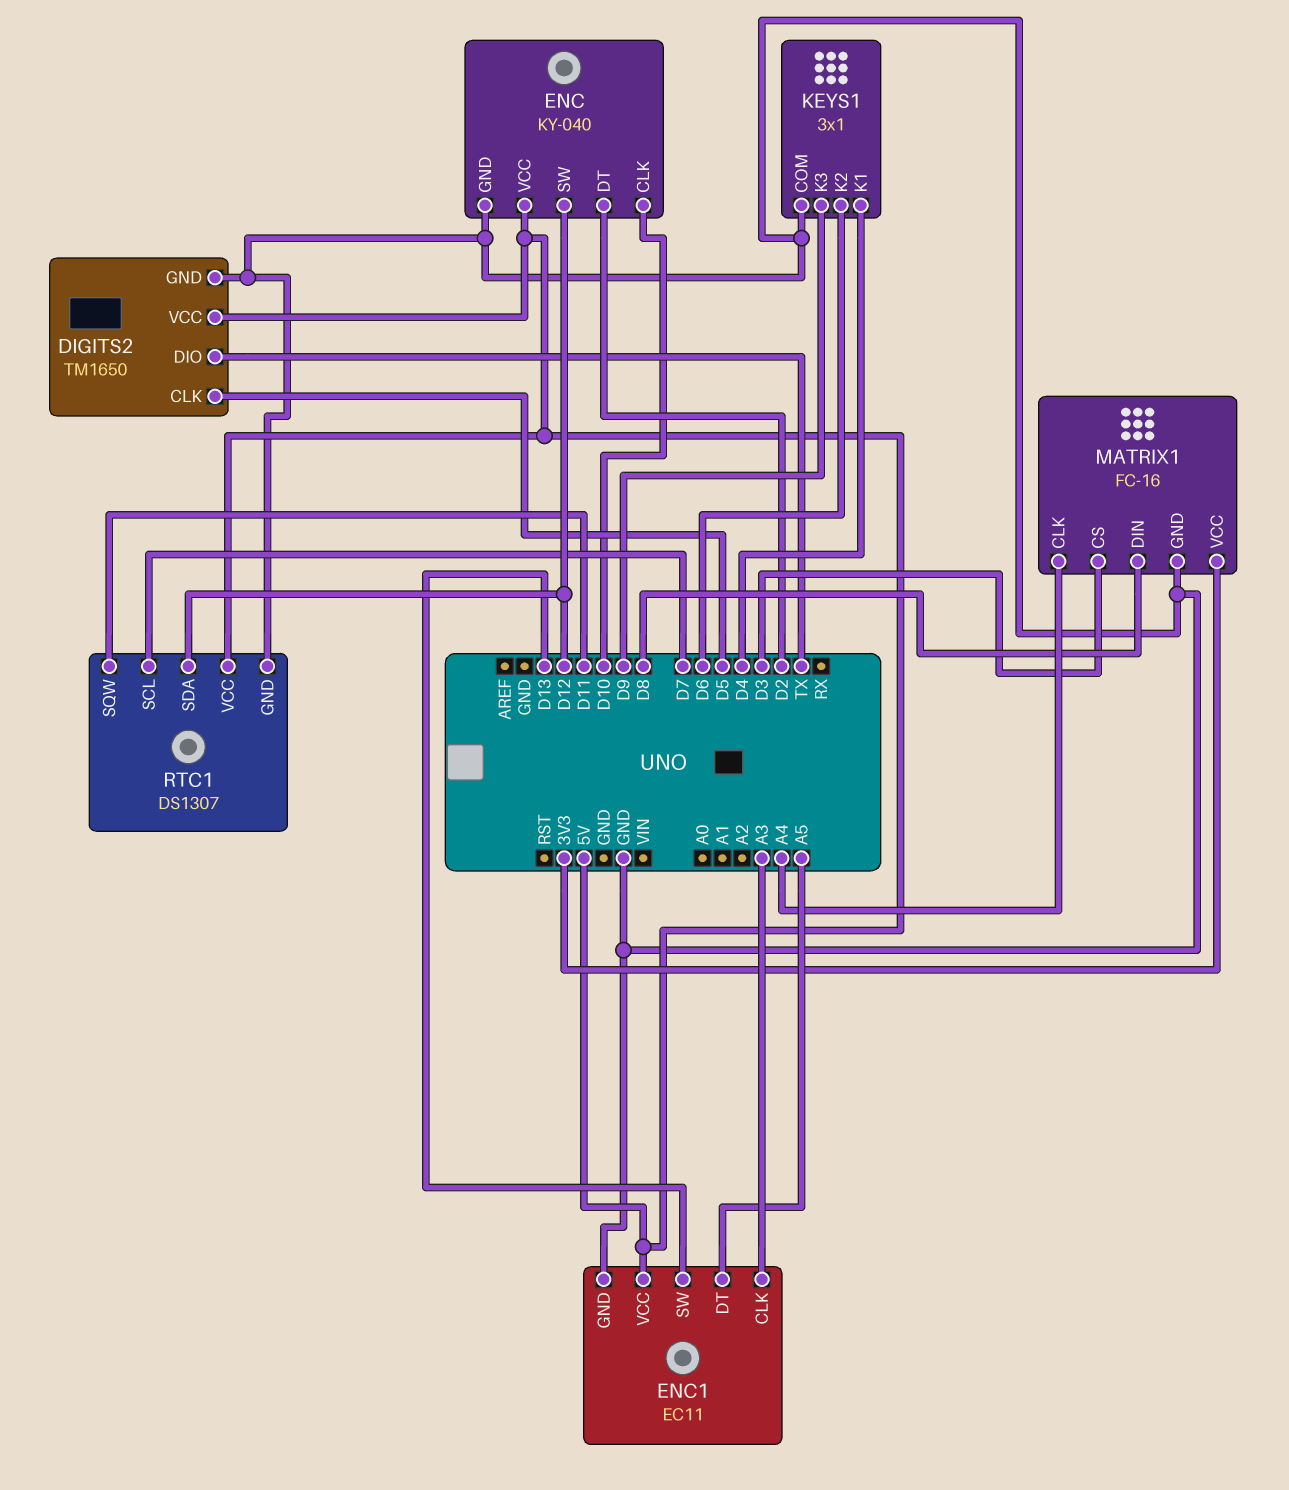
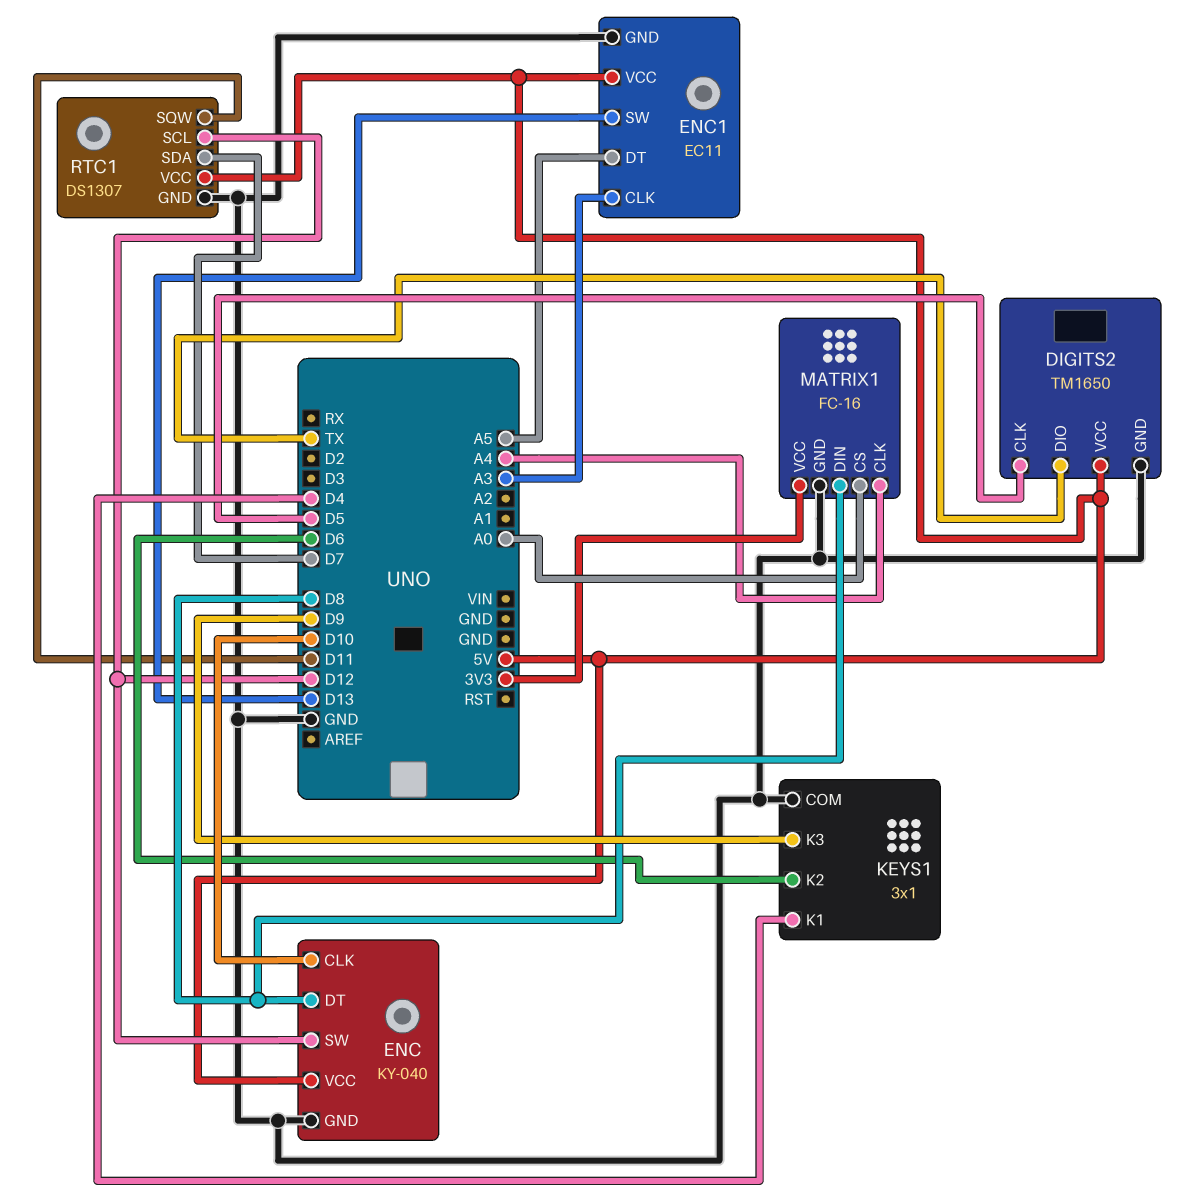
ENC pin DT: D2 -> D8
MATRIX1 pin CS: D3 -> A0
RTC1 pin SCL: D7 -> D12
RTC1 pin SDA: D12 -> D7

